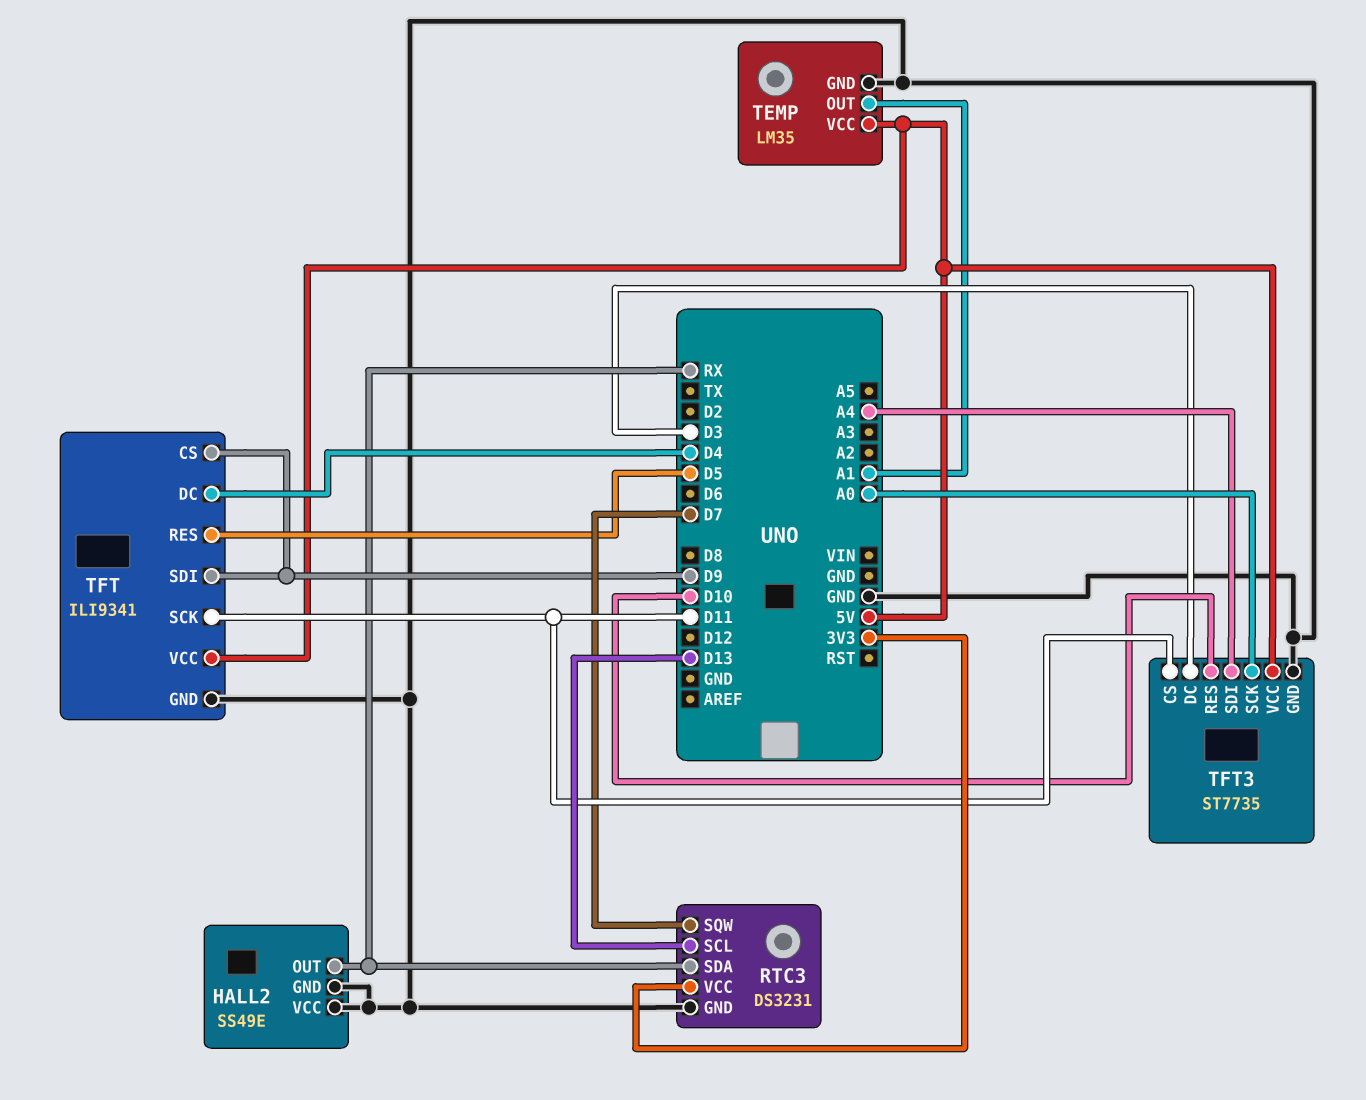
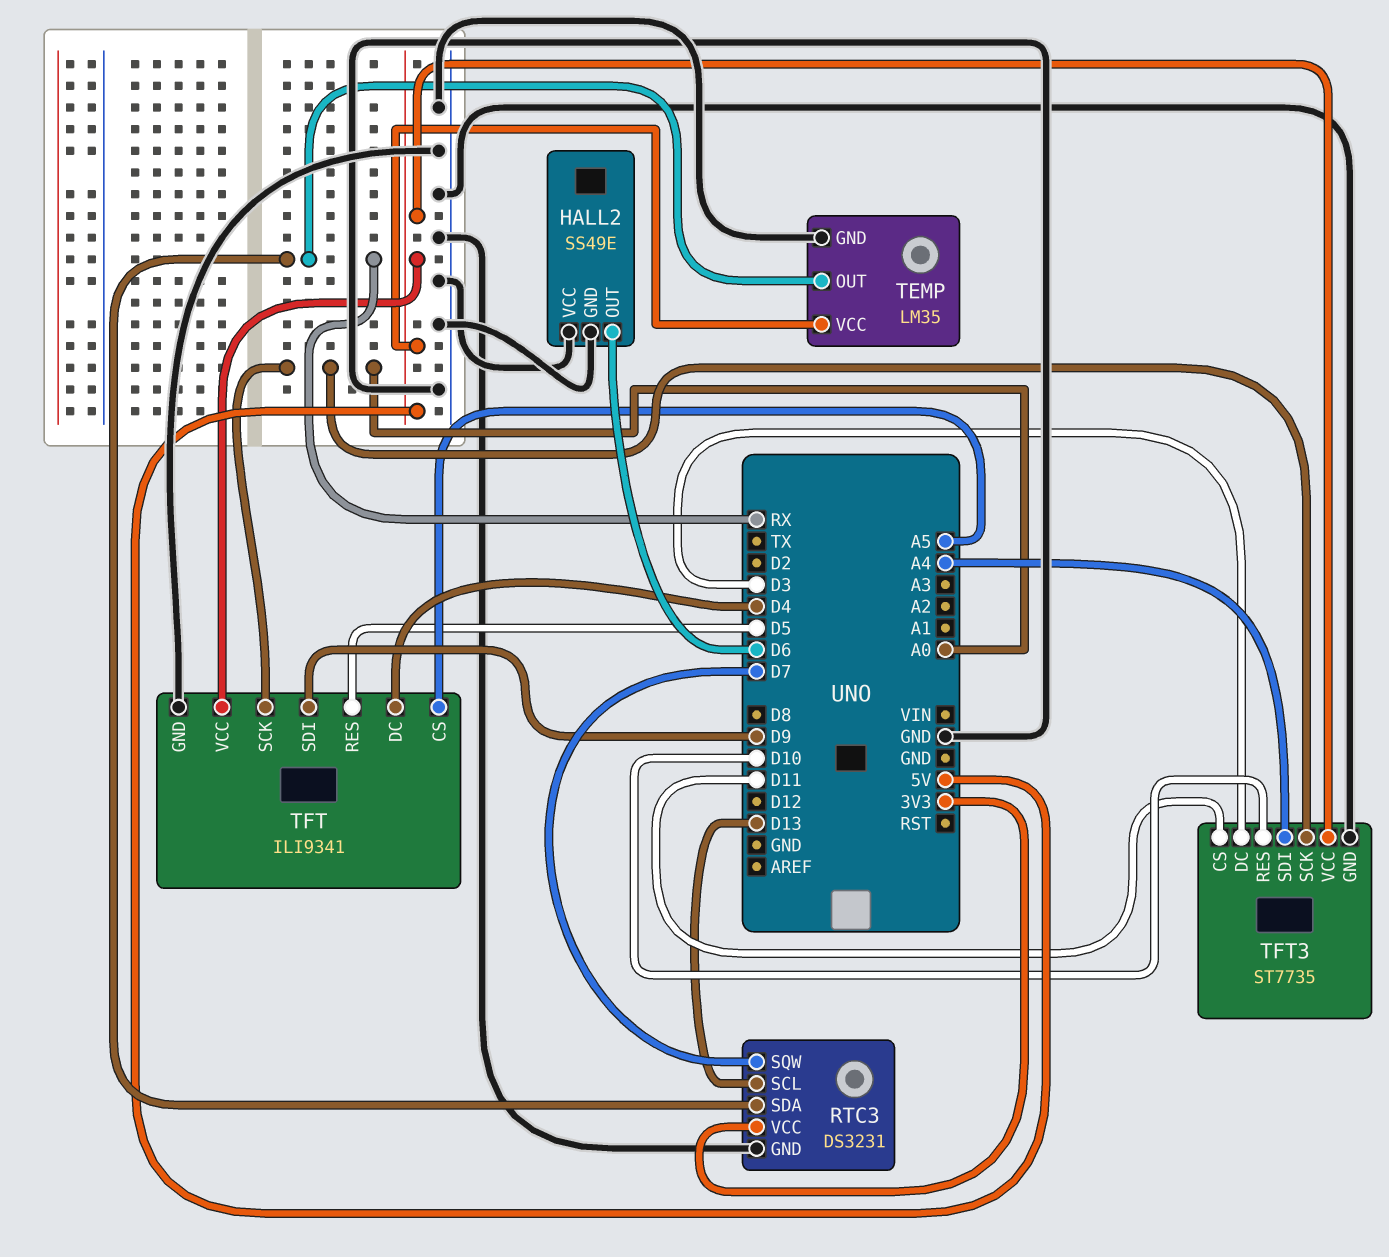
HALL2 pin OUT: RX -> D6
TEMP pin OUT: A1 -> RX
TFT pin CS: D9 -> A5
TFT pin SCK: D11 -> A0

